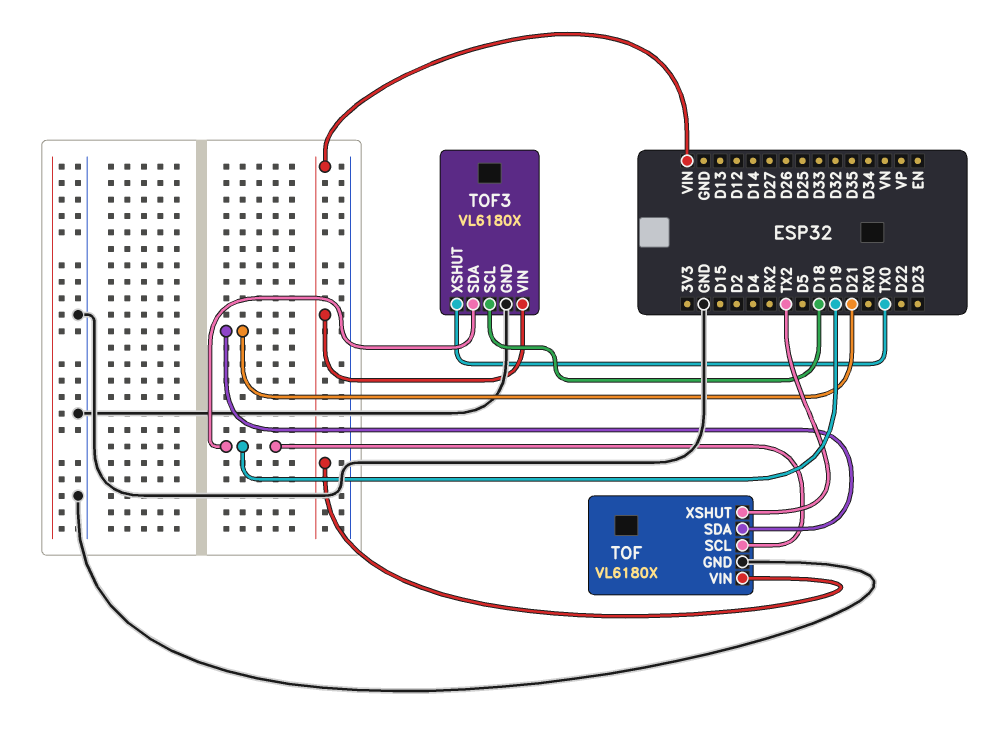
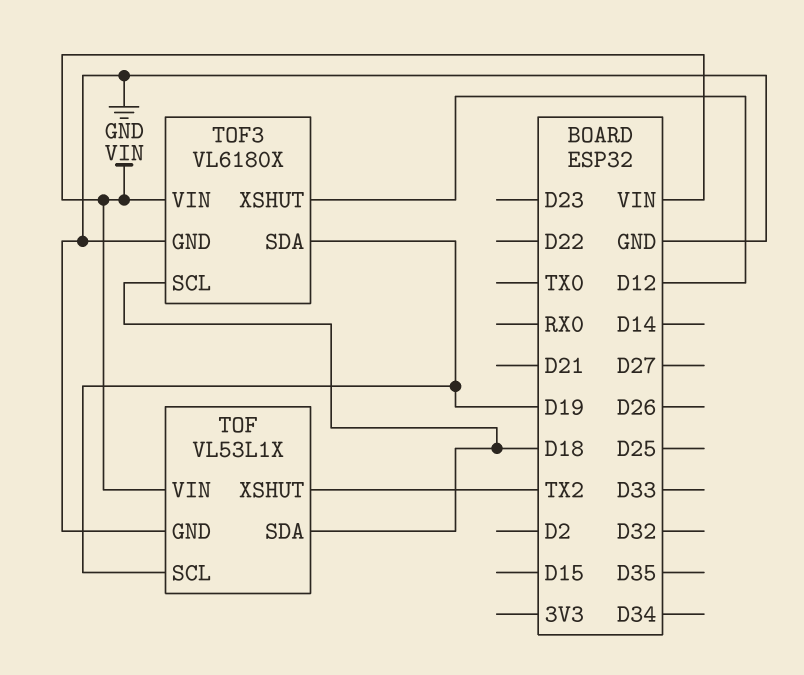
TOF: VL6180X -> VL53L1X
TOF pin SDA: D21 -> D18
TOF3 pin XSHUT: TX0 -> D12

